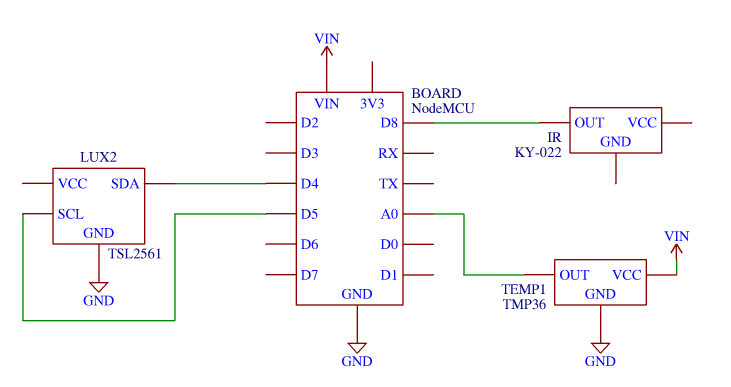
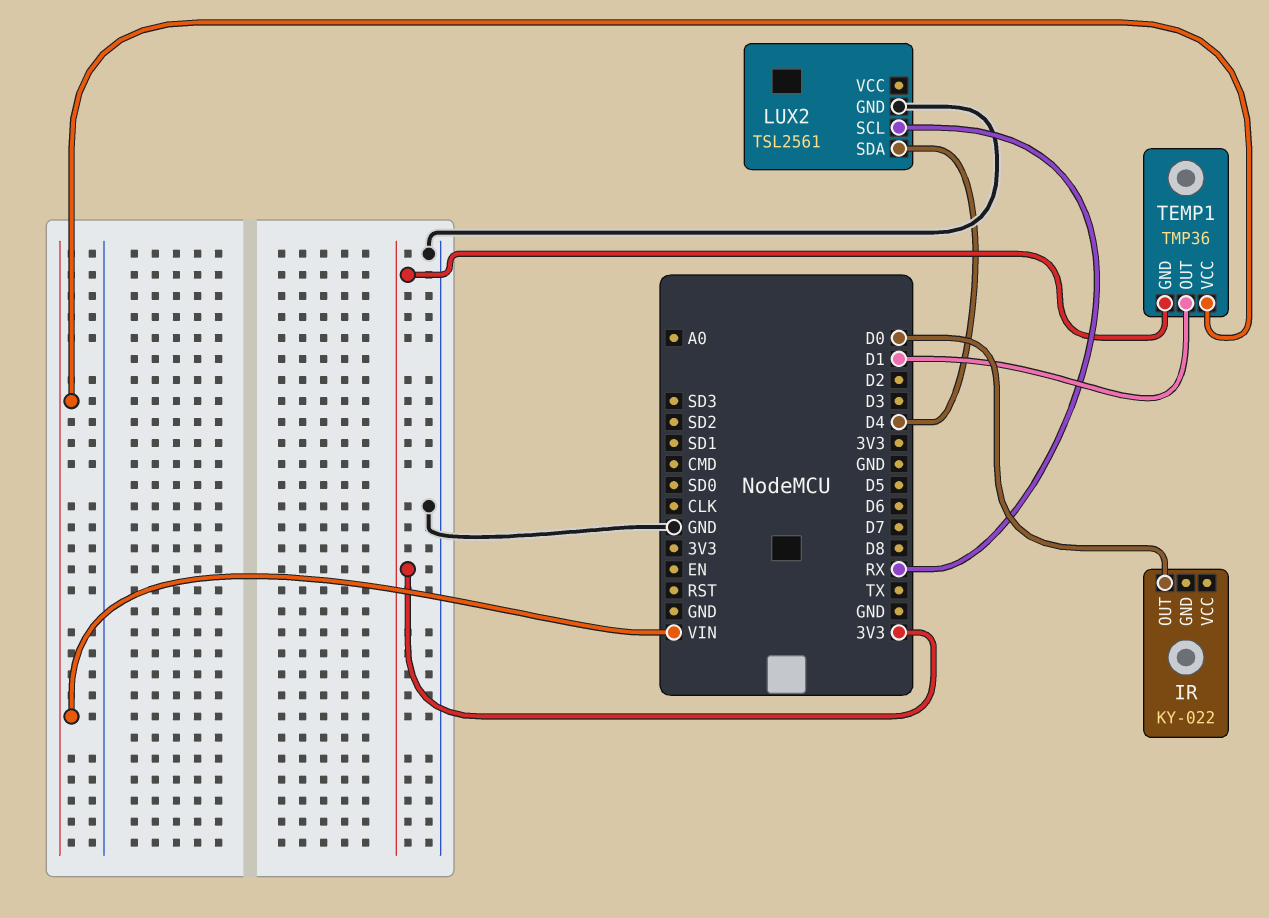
IR pin OUT: D8 -> D0
LUX2 pin SCL: D5 -> RX
TEMP1 pin GND: GND -> 3V3
TEMP1 pin OUT: A0 -> D1

